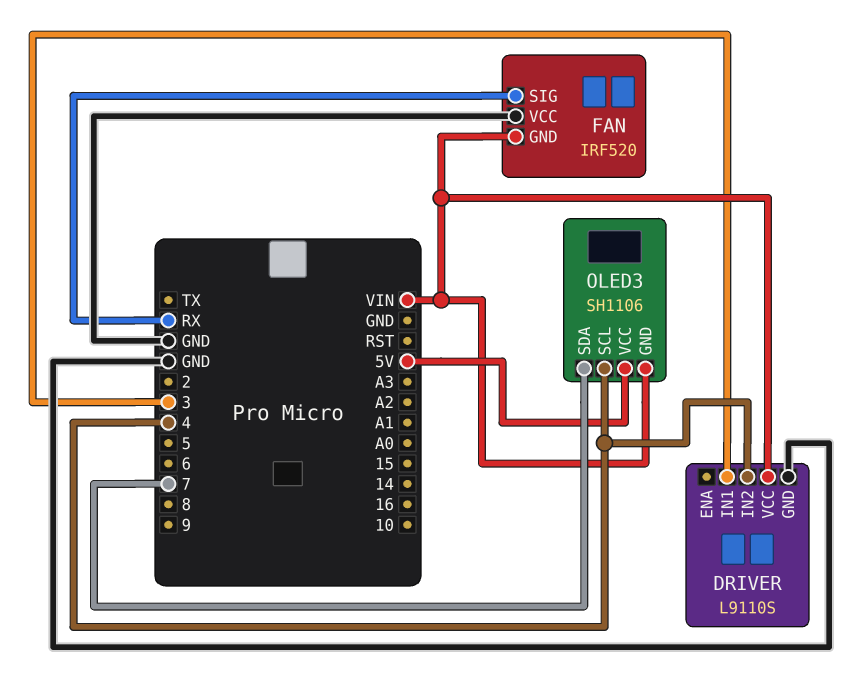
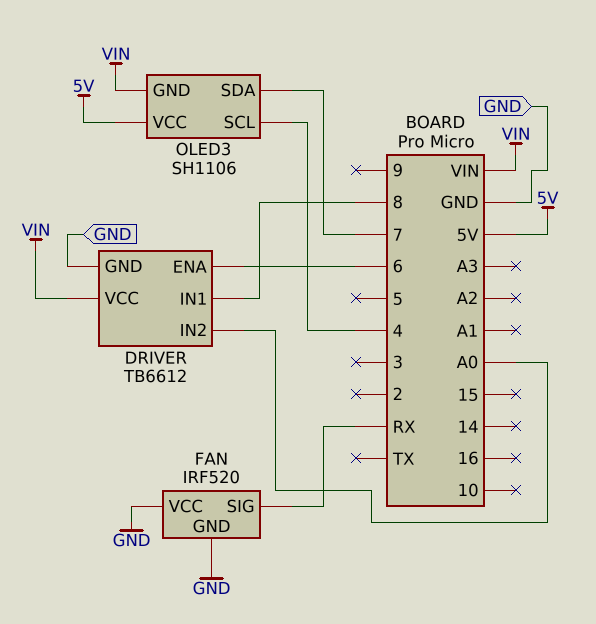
DRIVER: L9110S -> TB6612
DRIVER pin ENA: none -> 6
DRIVER pin IN1: 3 -> 8
DRIVER pin IN2: 4 -> A0
FAN pin GND: VIN -> GND

